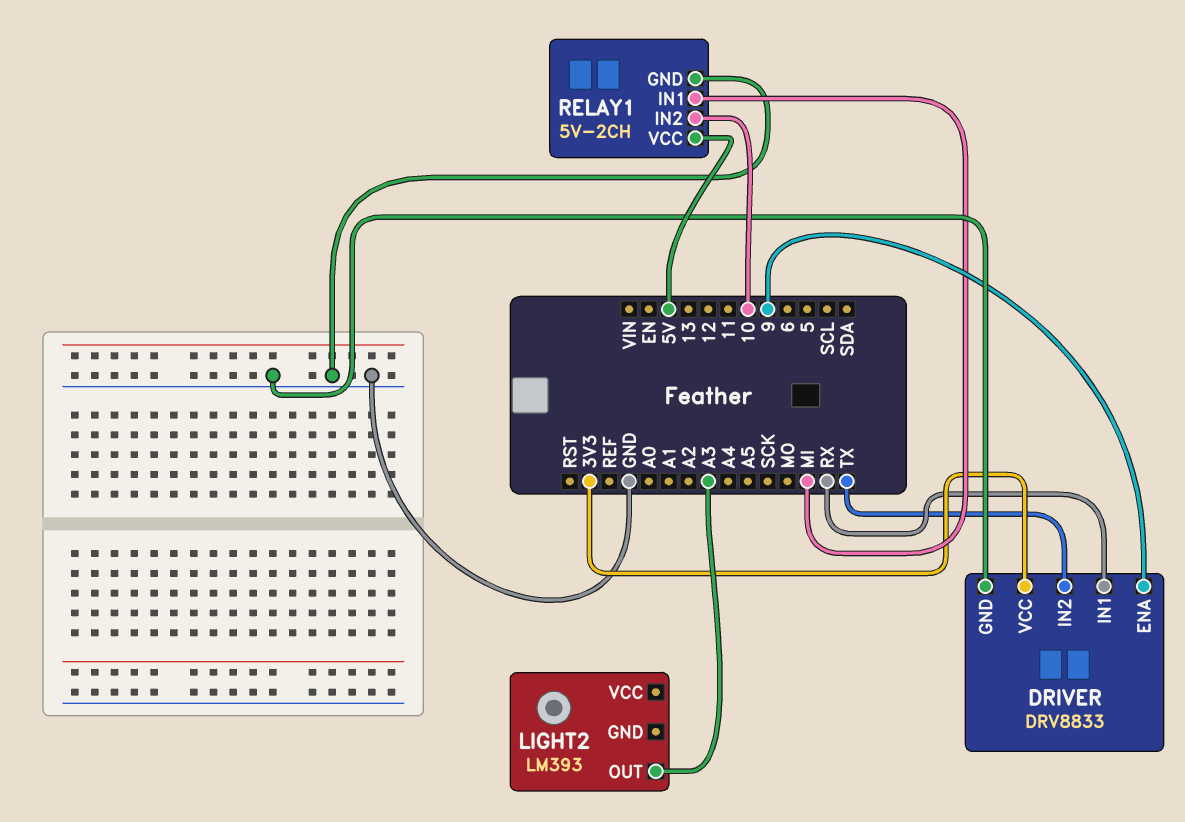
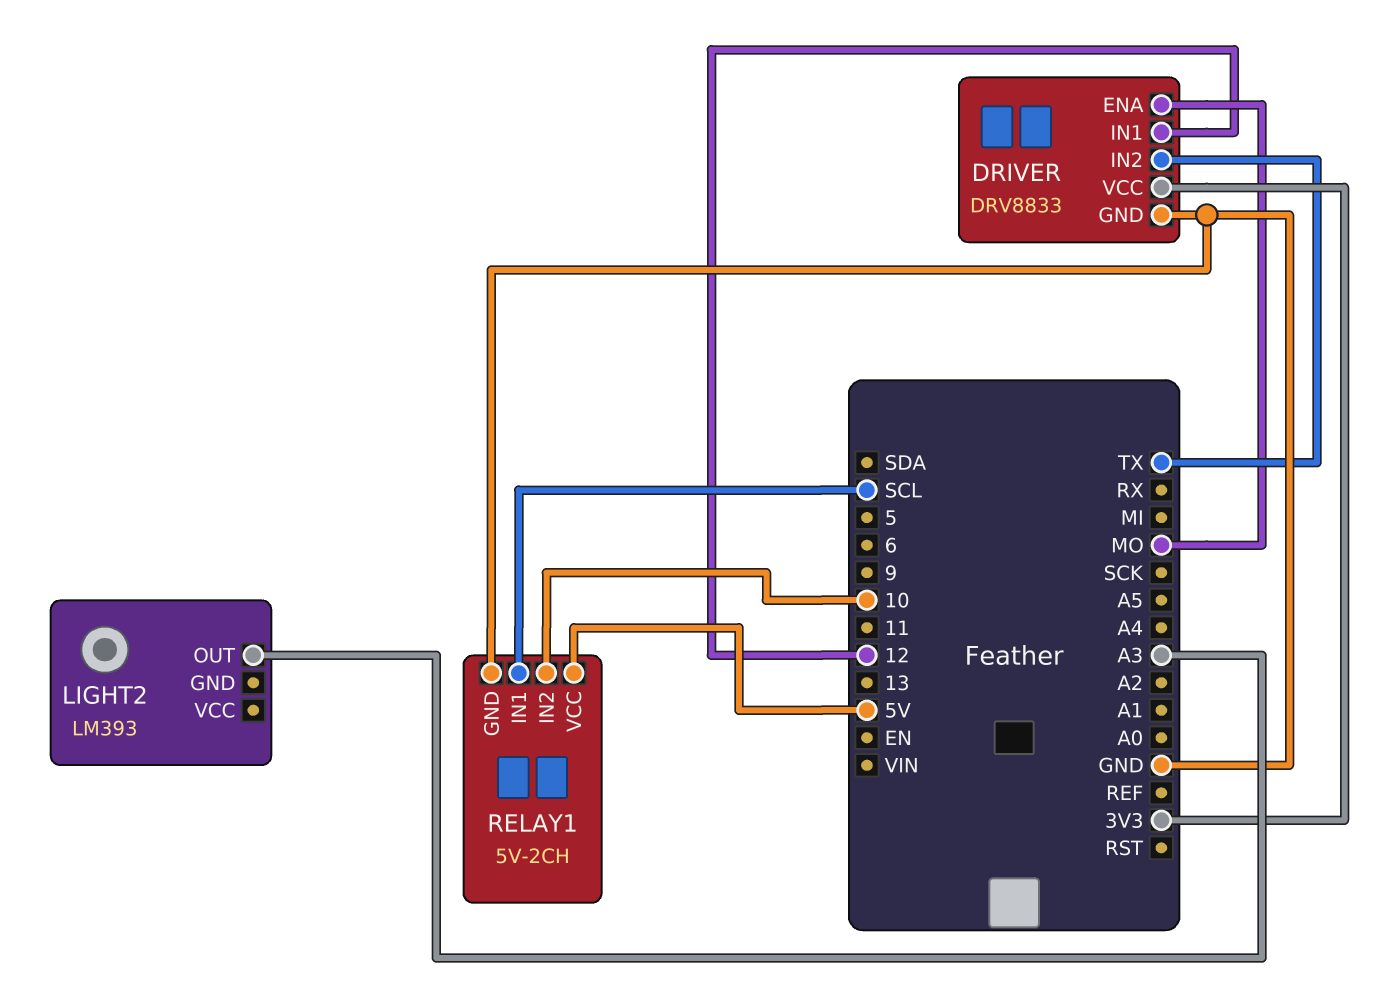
DRIVER pin ENA: 9 -> MO
DRIVER pin IN1: RX -> 12
RELAY1 pin IN1: MI -> SCL

